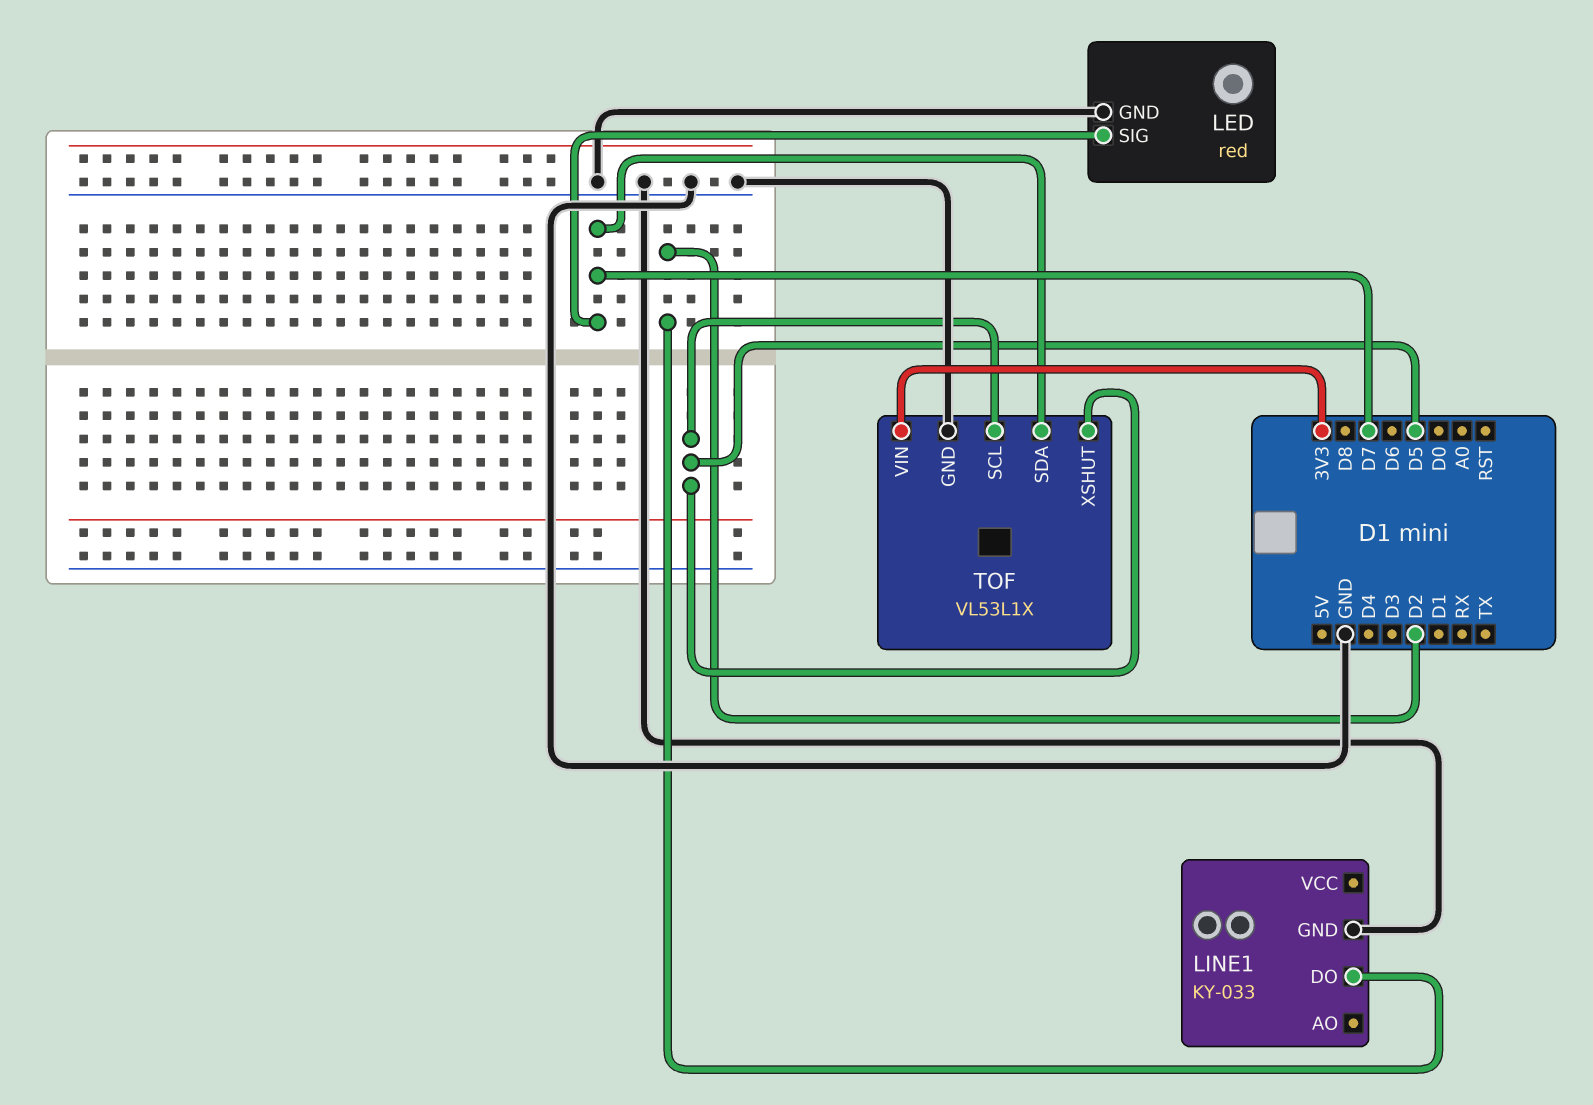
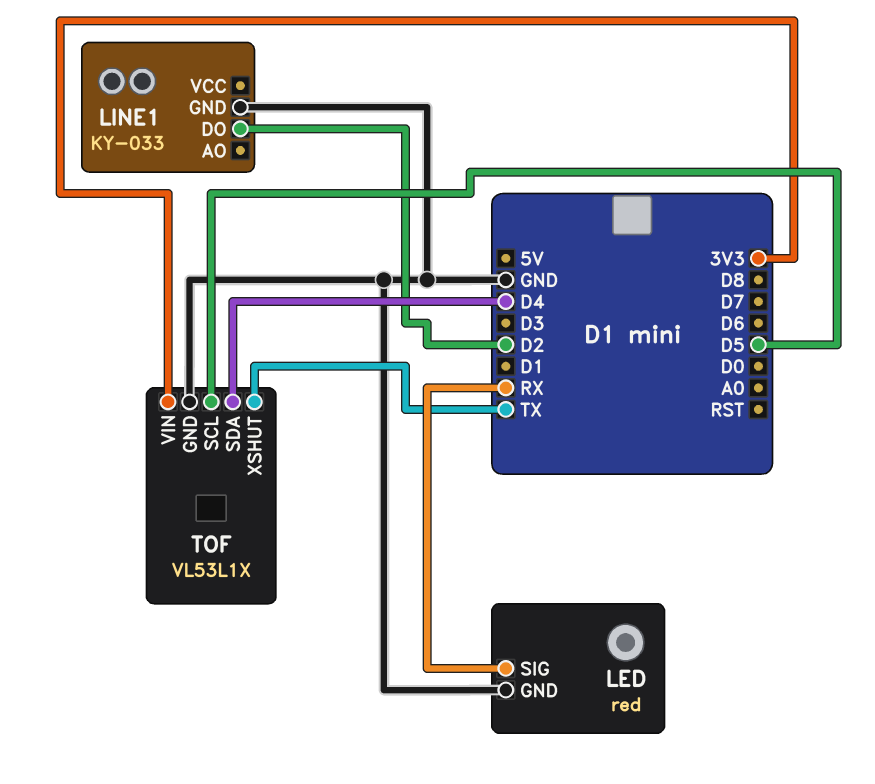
LED pin SIG: D7 -> RX
TOF pin SDA: D7 -> D4
TOF pin XSHUT: D5 -> TX

